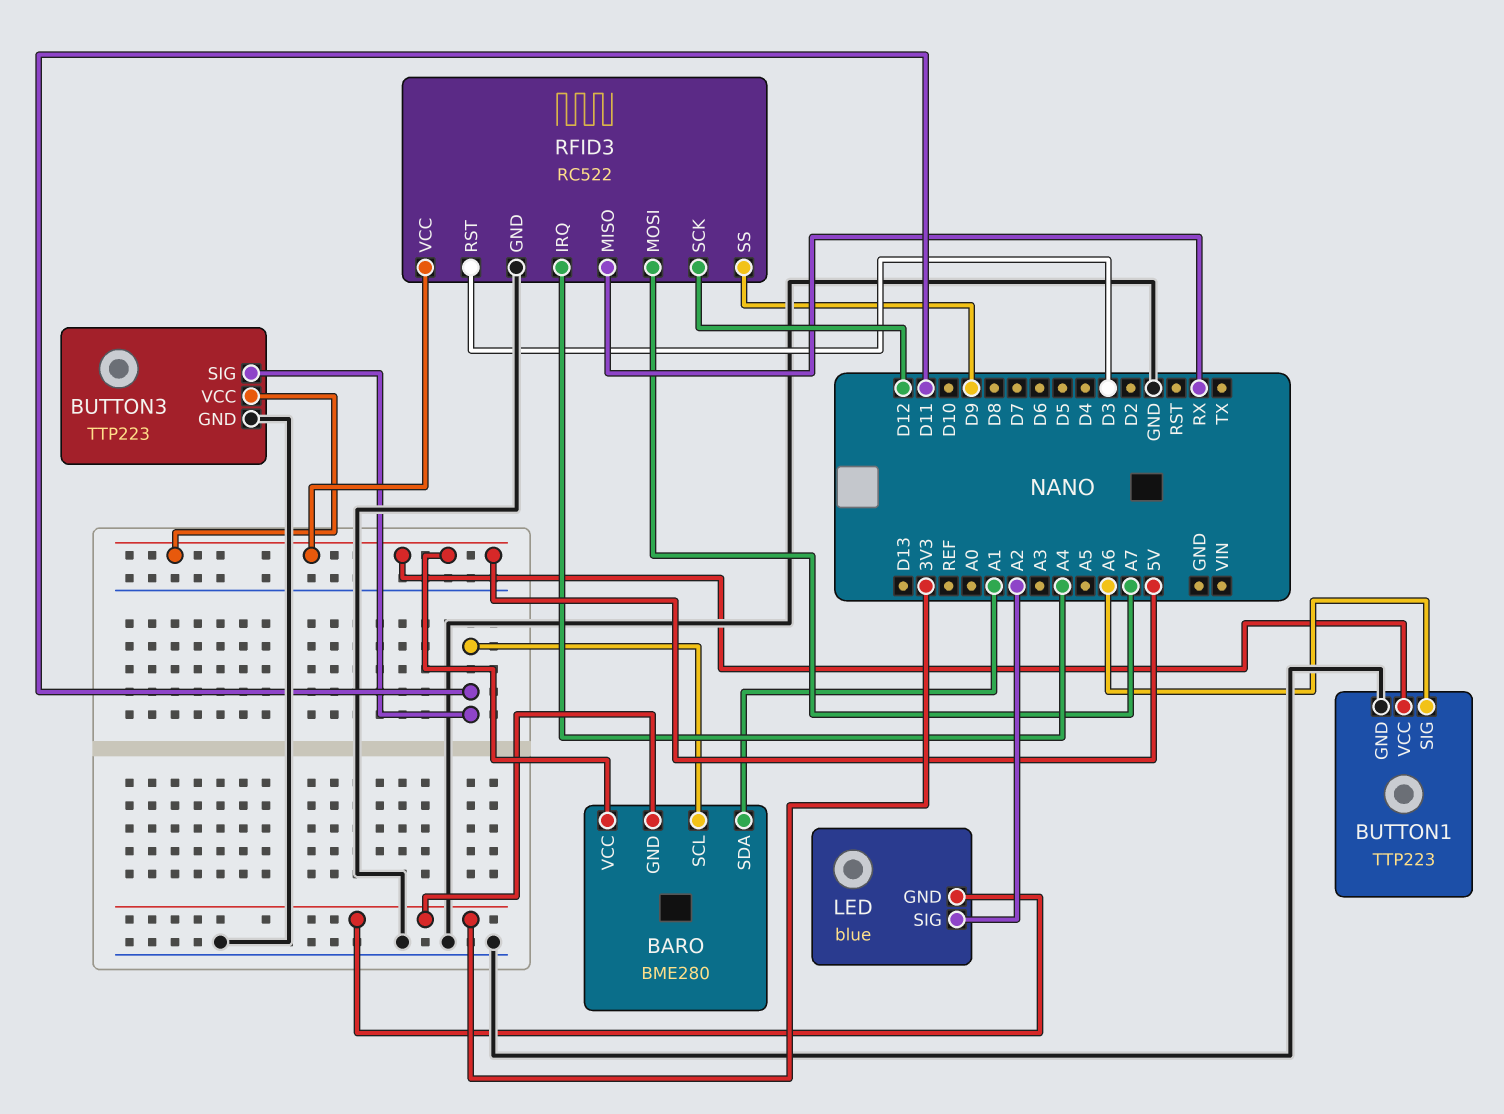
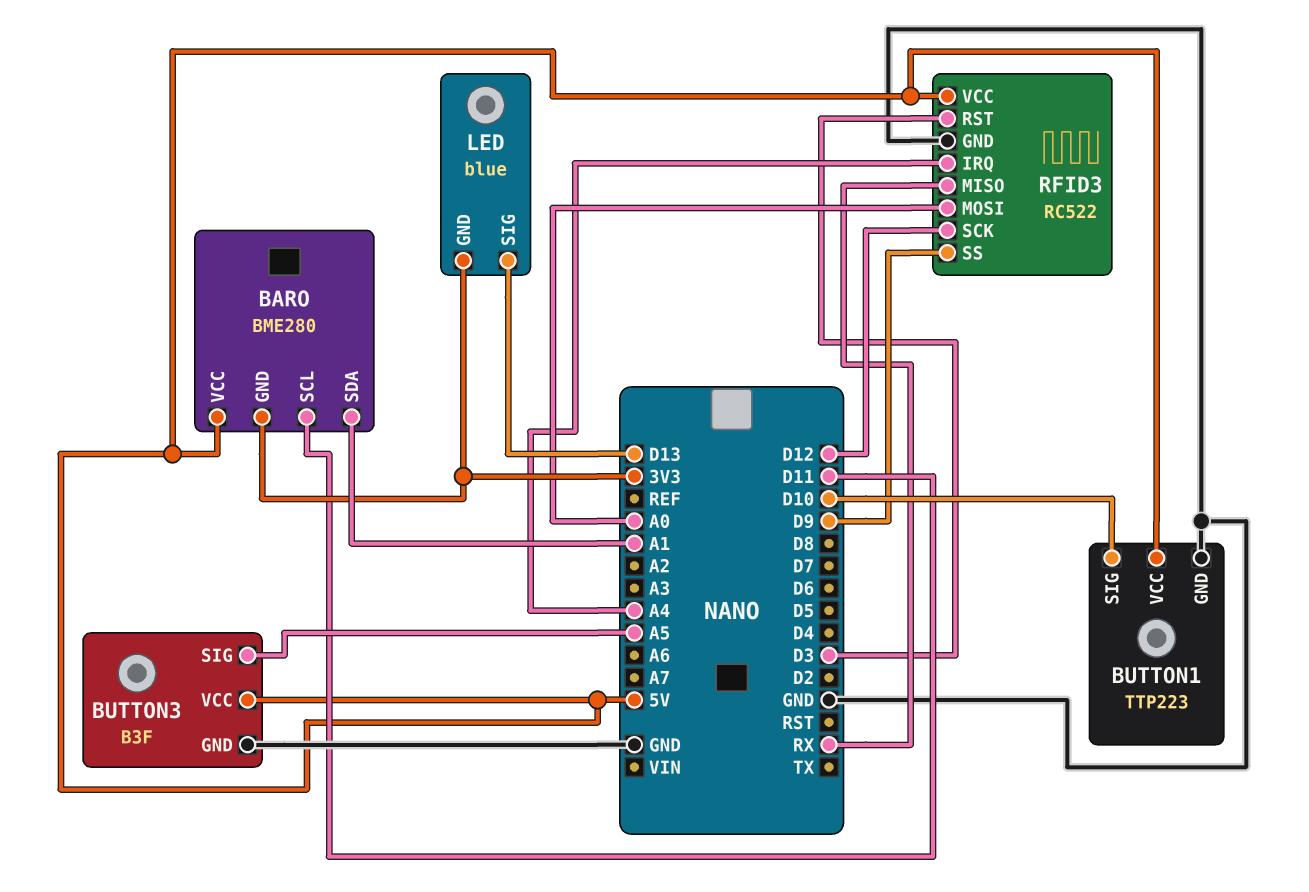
BUTTON1 pin SIG: A6 -> D10
BUTTON3: TTP223 -> B3F
BUTTON3 pin SIG: D11 -> A5
LED pin SIG: A2 -> D13
RFID3 pin MOSI: A7 -> A0

